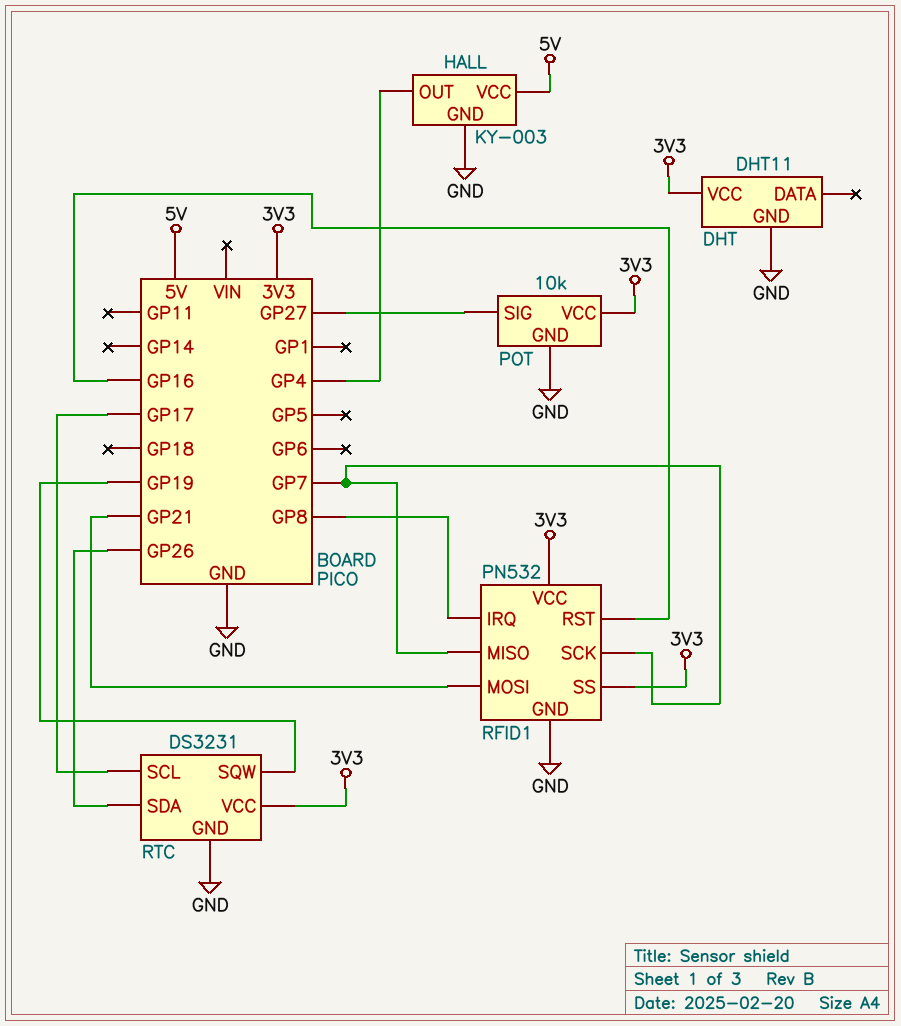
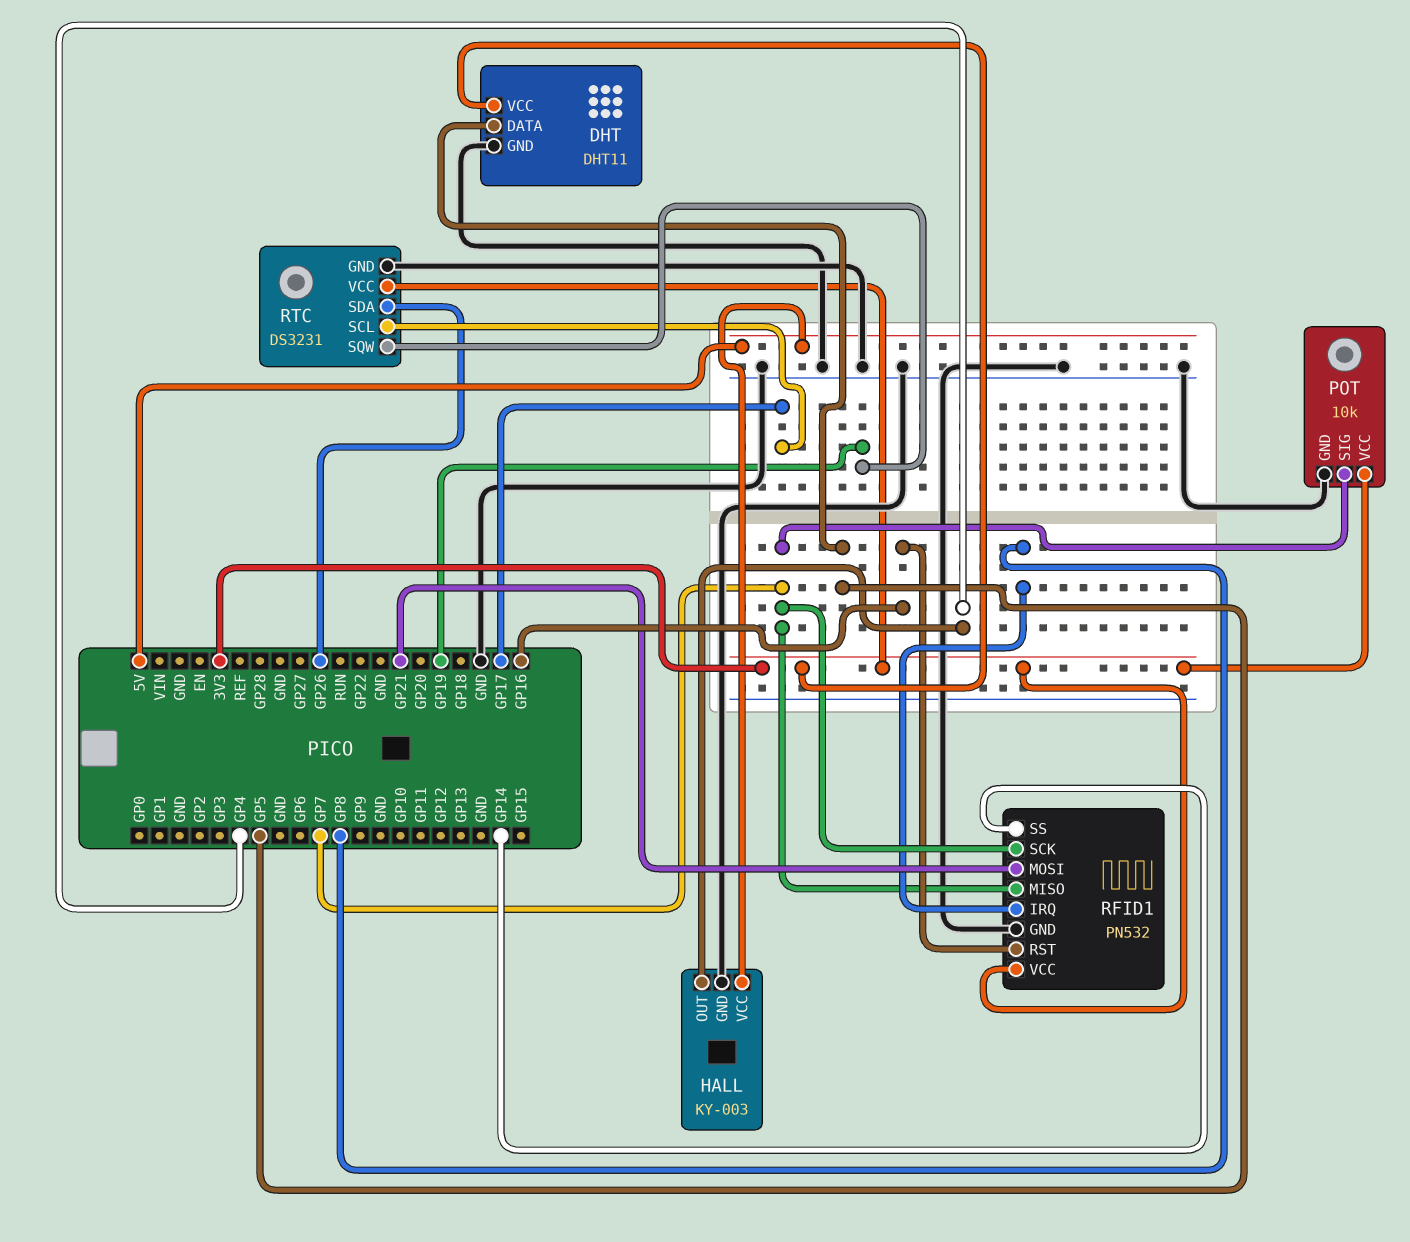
DHT pin DATA: none -> GP5
POT pin SIG: GP27 -> GP7
RFID1 pin SS: 3V3 -> GP14

